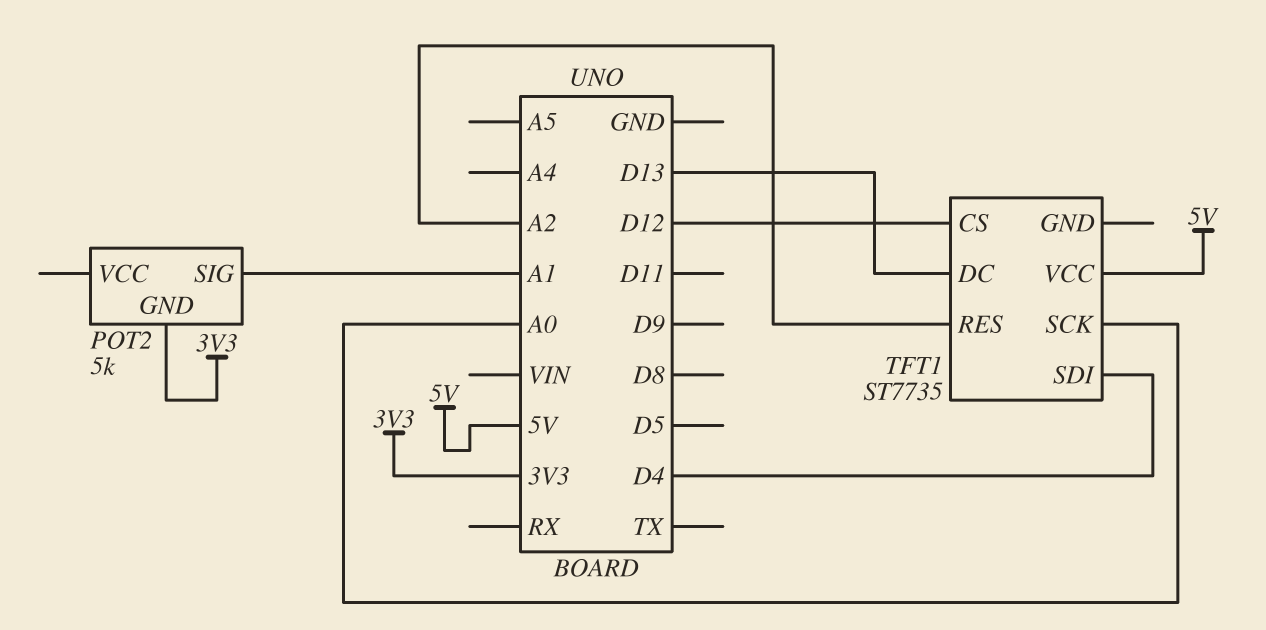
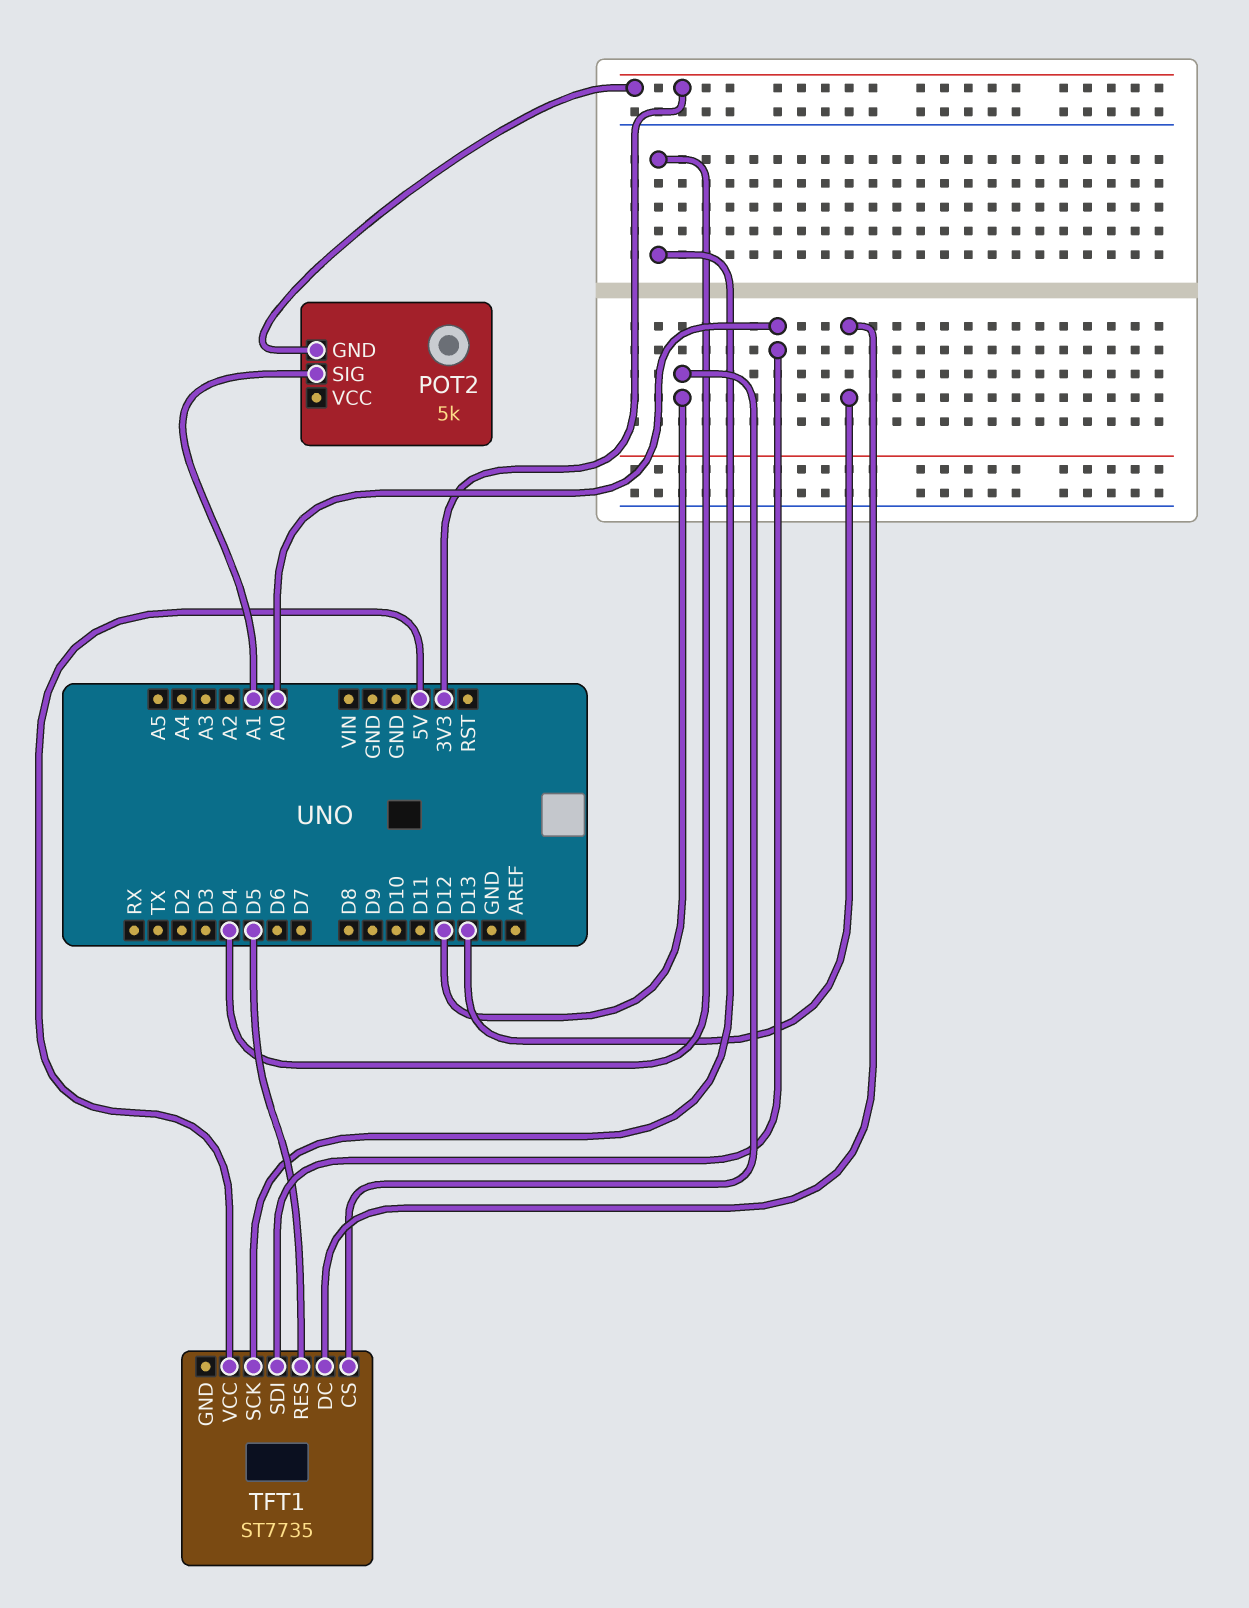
TFT1 pin RES: A2 -> D5
TFT1 pin SCK: A0 -> D4
TFT1 pin SDI: D4 -> A0

